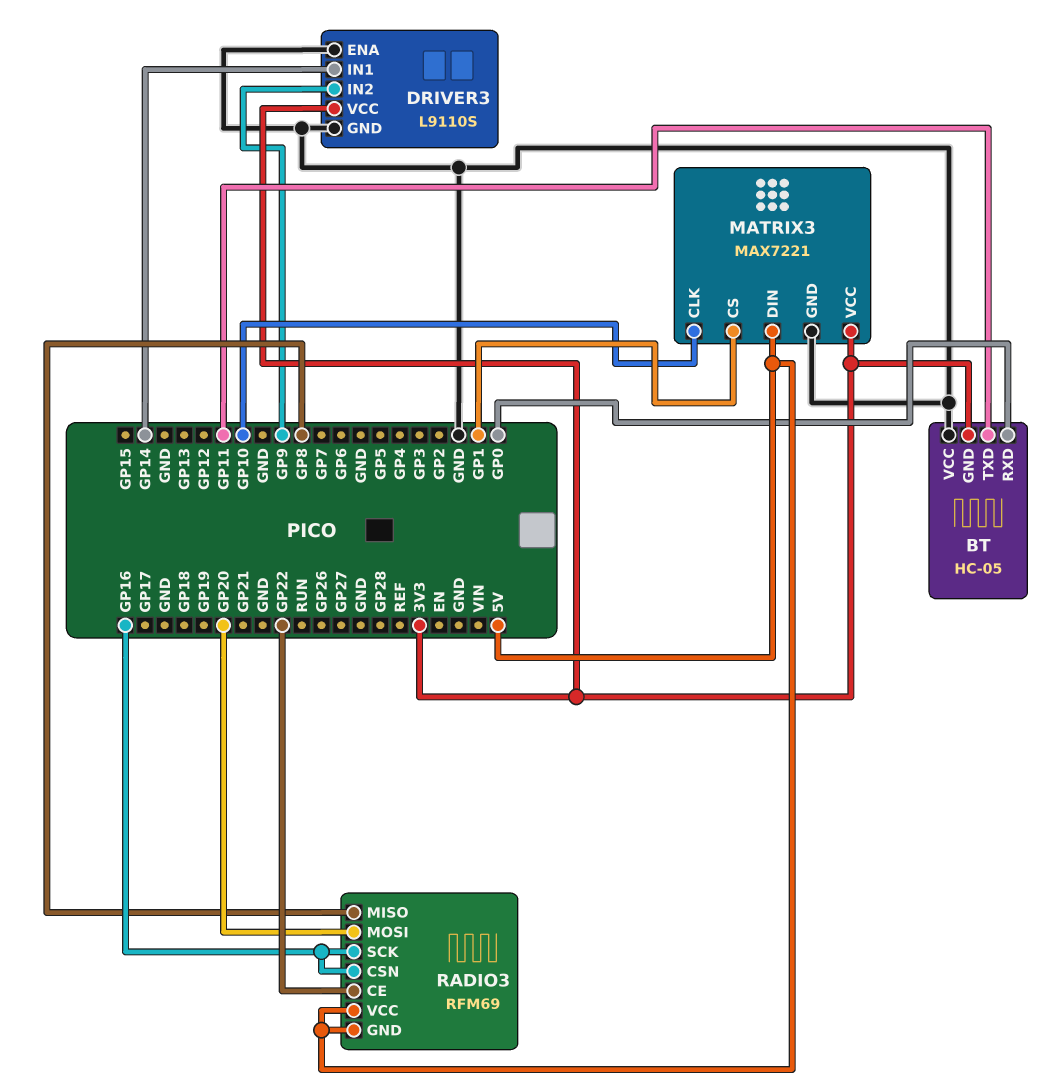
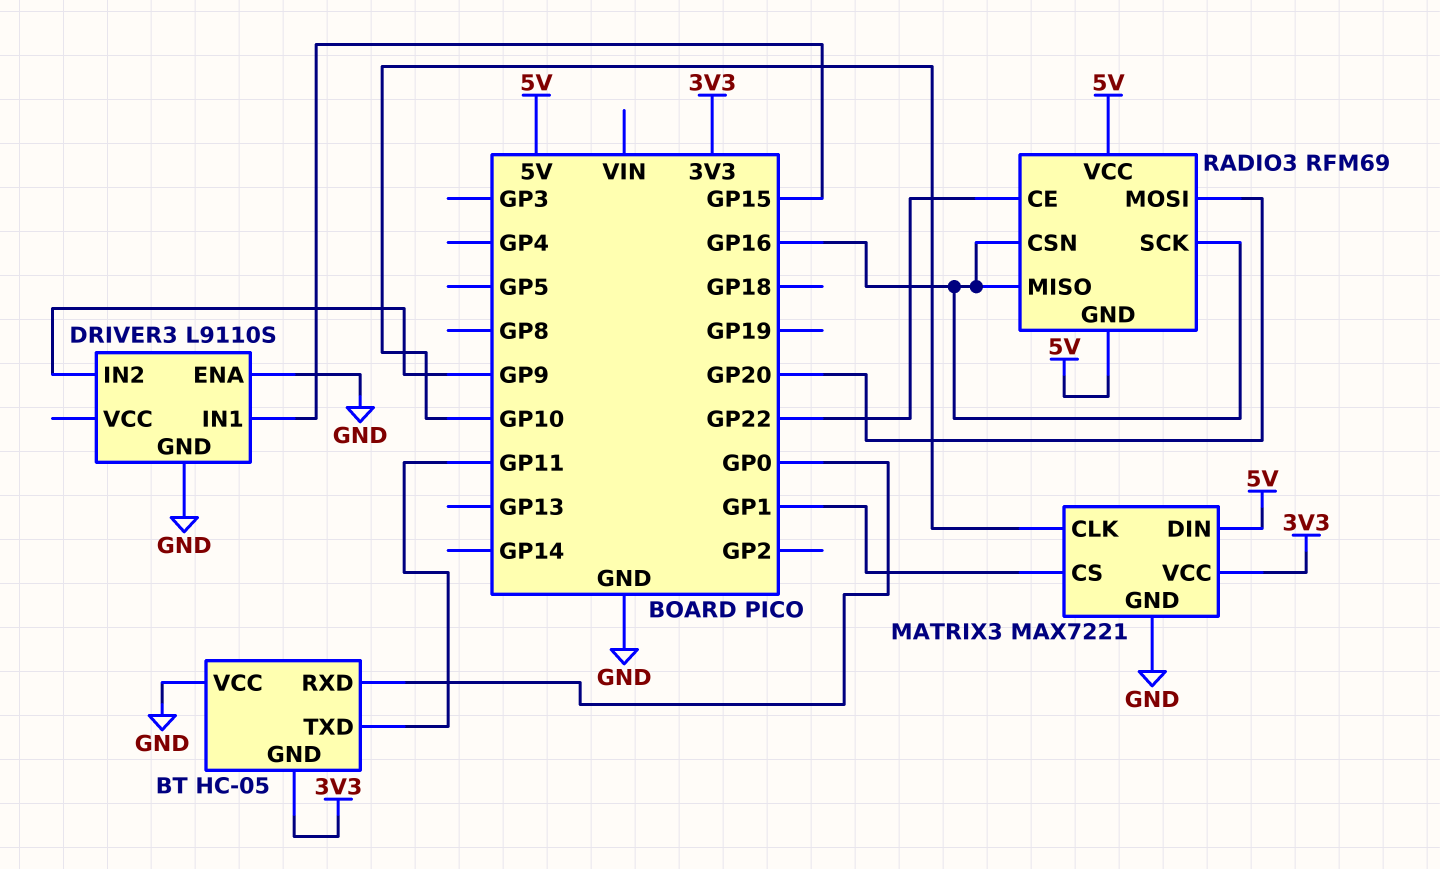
DRIVER3 pin IN1: GP14 -> GP15
DRIVER3 pin VCC: 3V3 -> none
RADIO3 pin MISO: GP8 -> GP16

